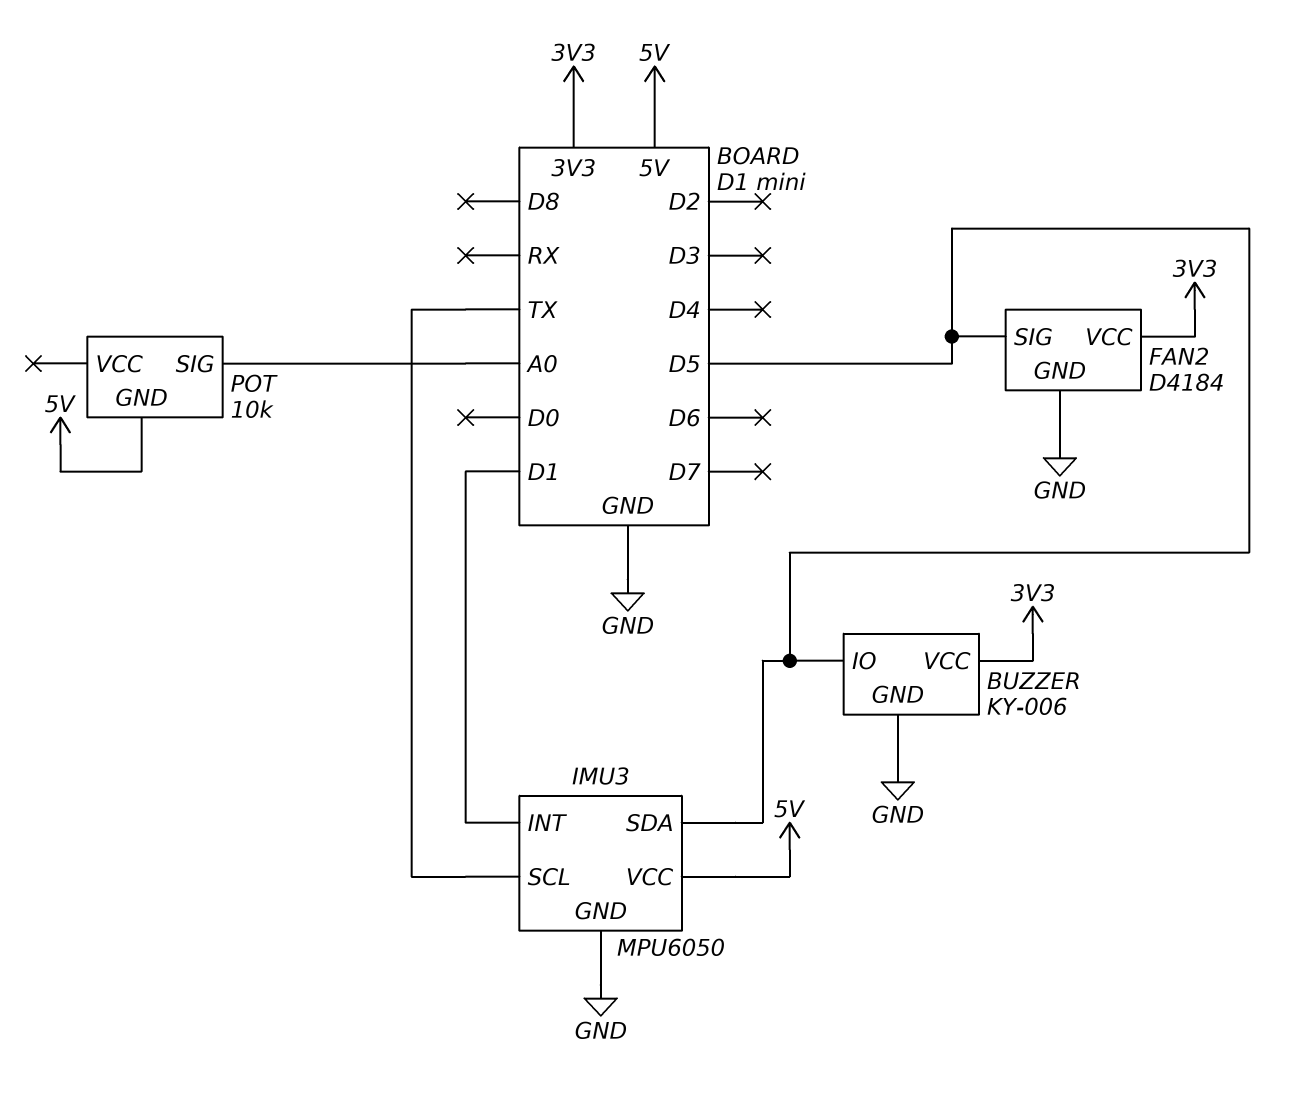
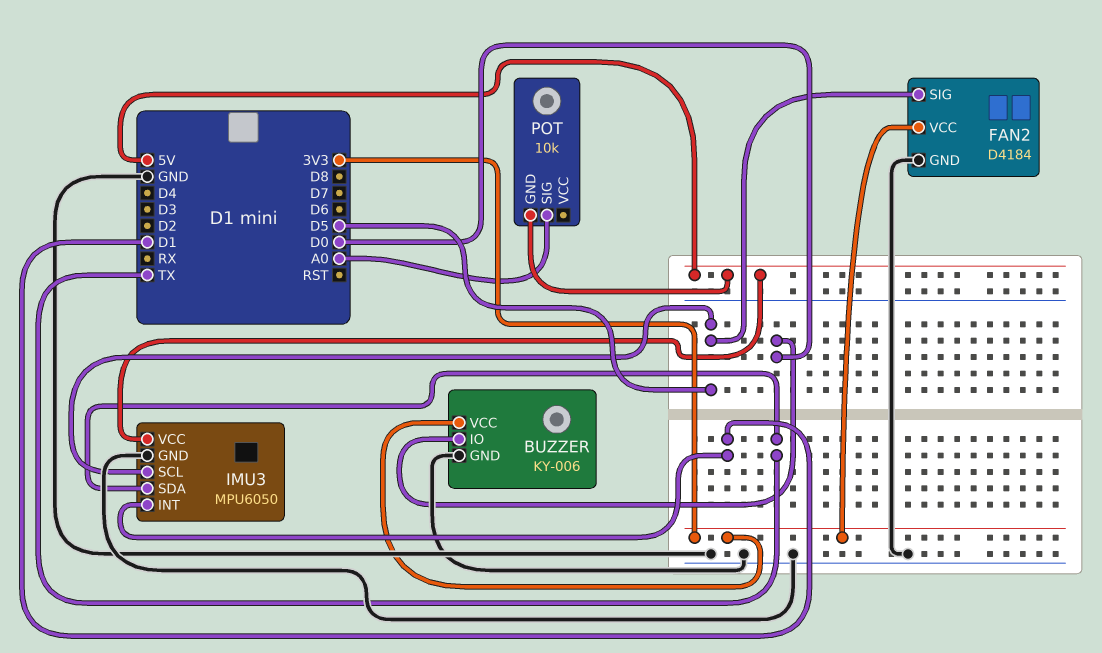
BUZZER pin IO: D5 -> D0
IMU3 pin SCL: TX -> D5
IMU3 pin SDA: D5 -> TX

